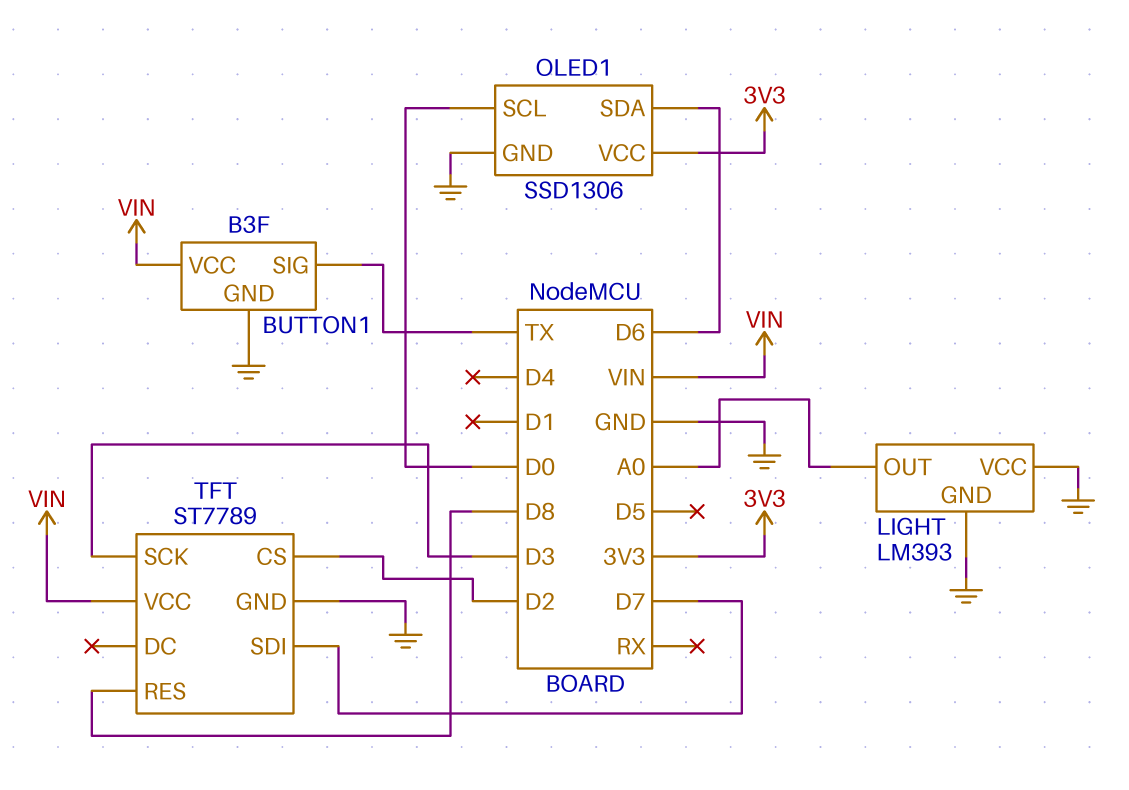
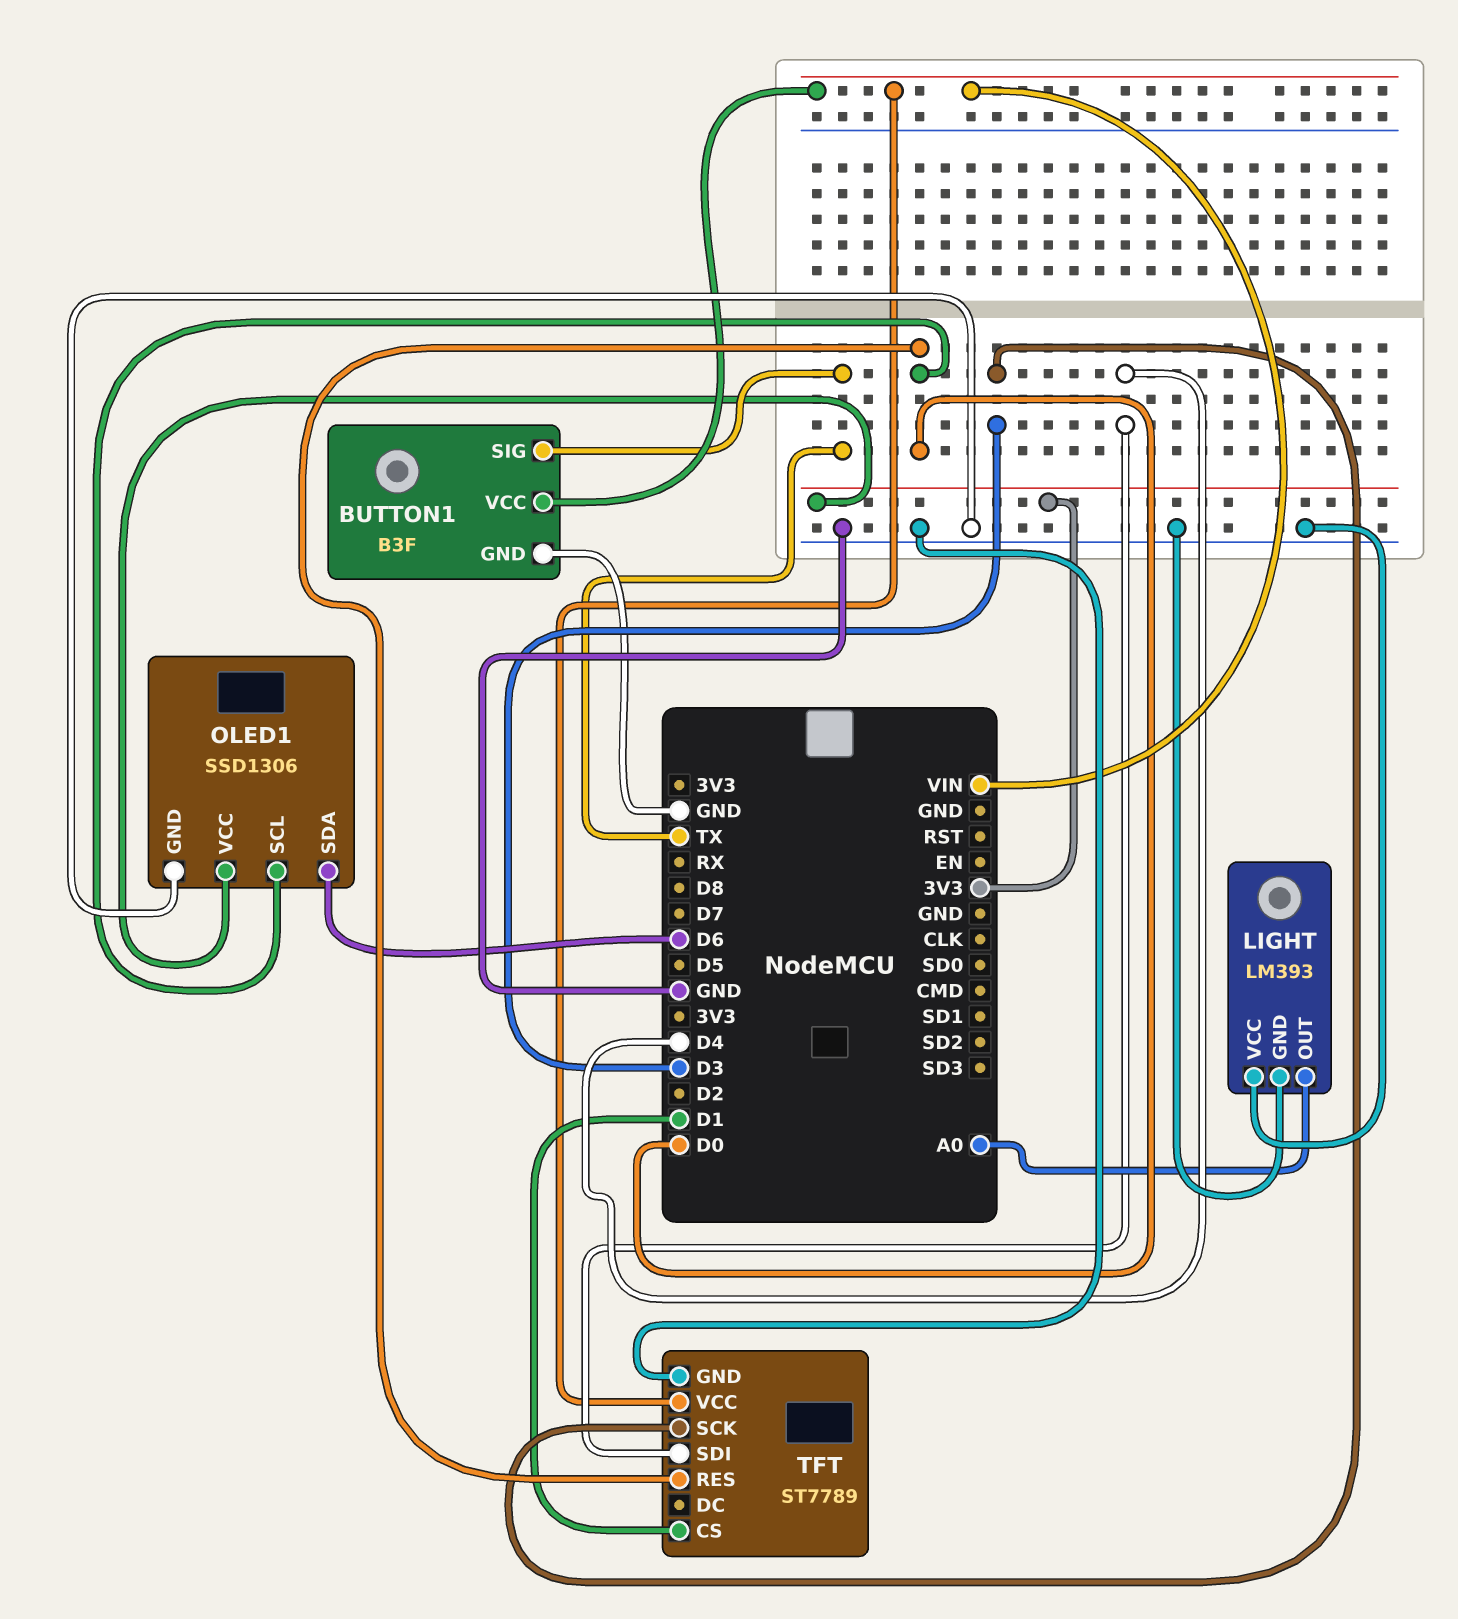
TFT pin CS: D2 -> D1
TFT pin RES: D8 -> D0
TFT pin SDI: D7 -> D4

